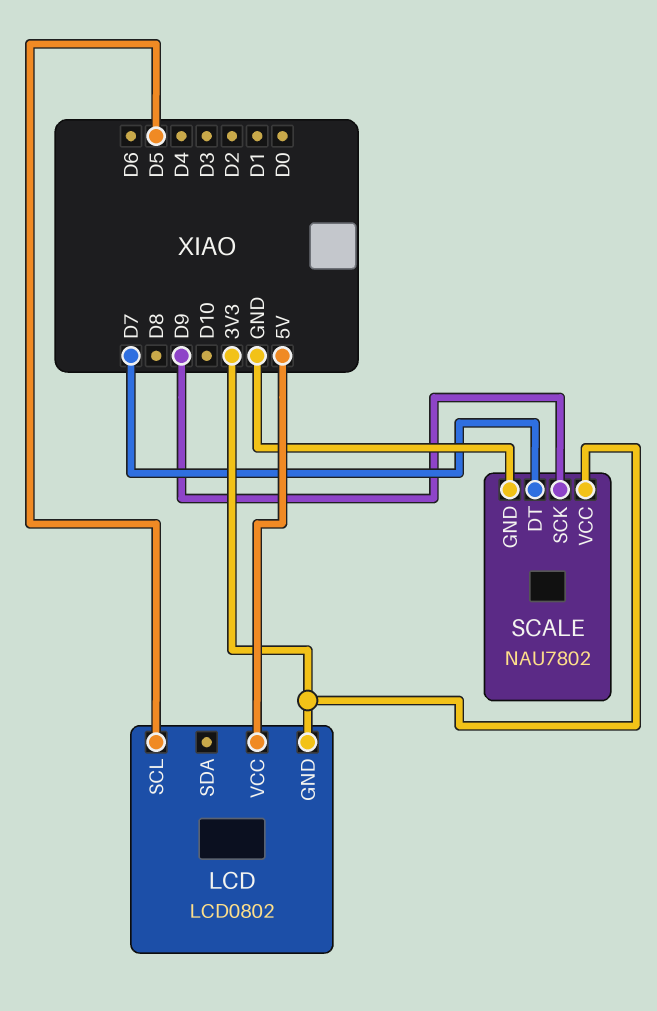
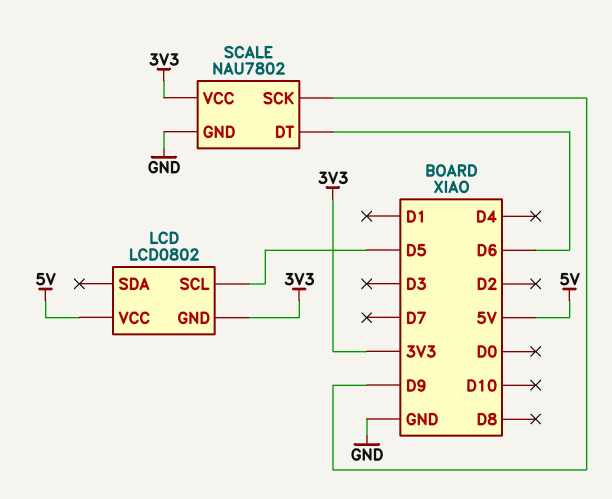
SCALE pin DT: D7 -> D6

